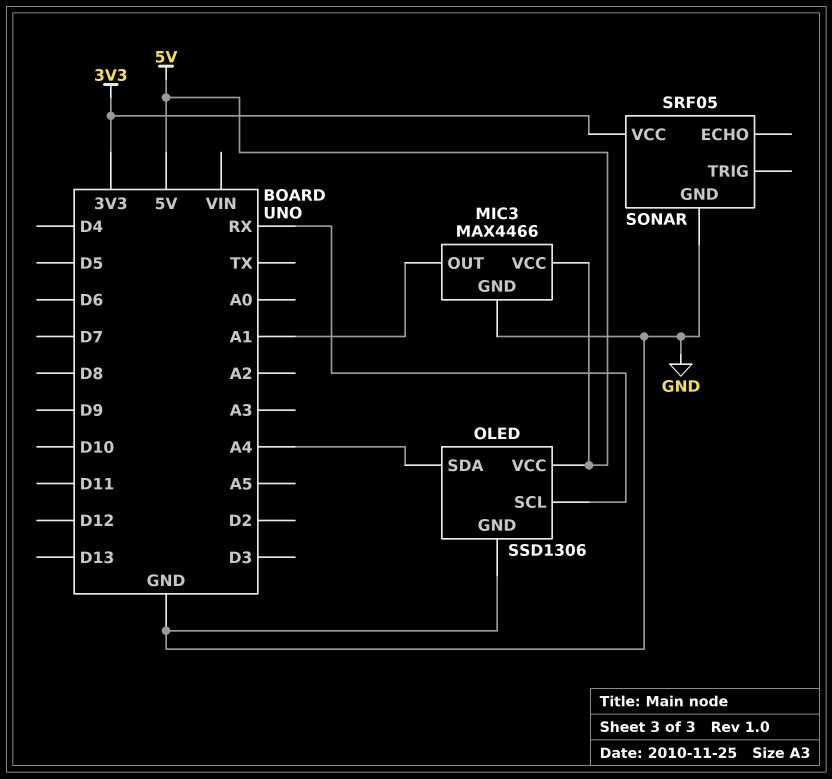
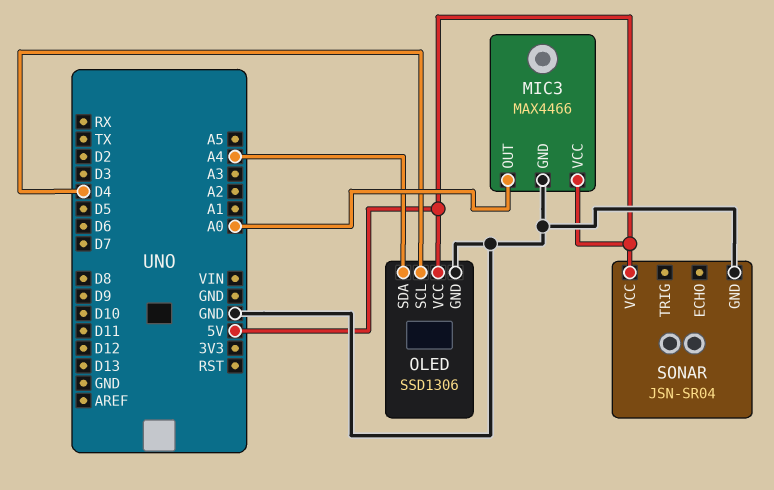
MIC3 pin OUT: A1 -> A0
OLED pin SCL: RX -> D4
SONAR: SRF05 -> JSN-SR04
SONAR pin VCC: 3V3 -> 5V

